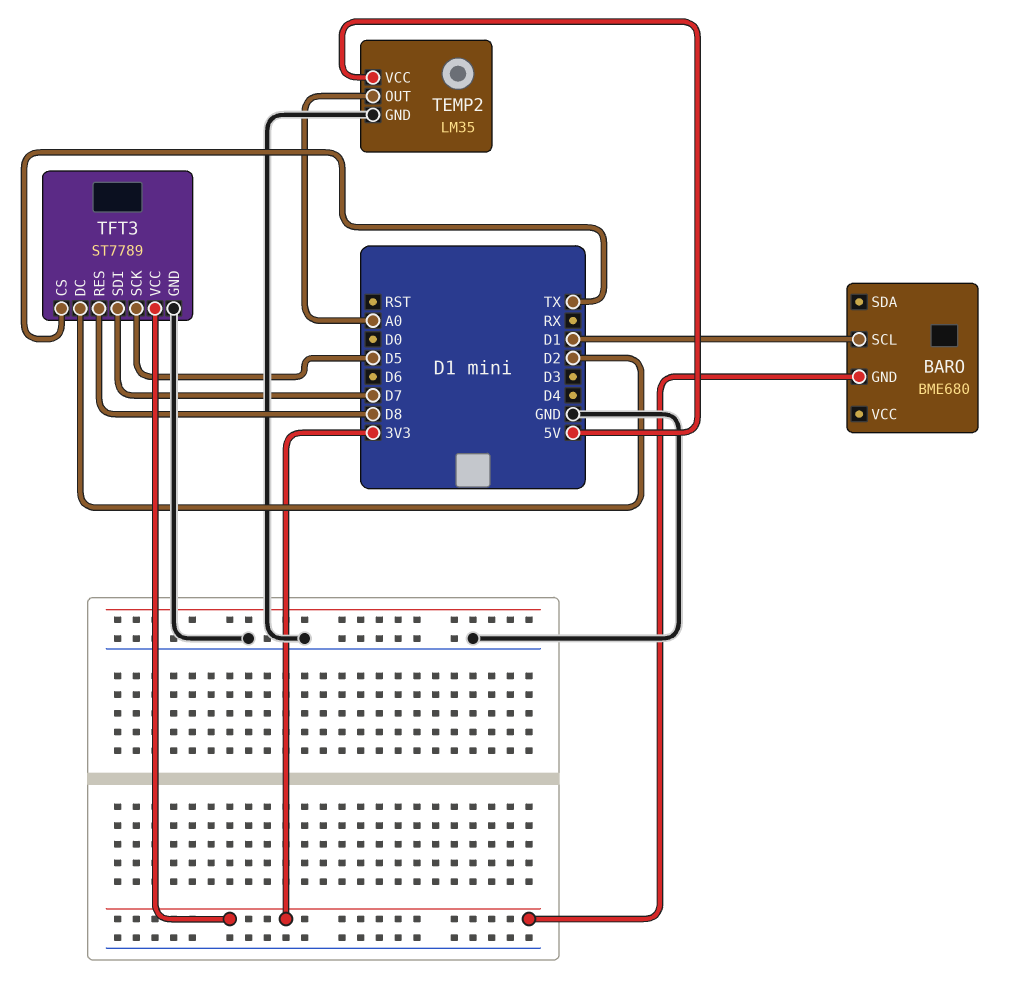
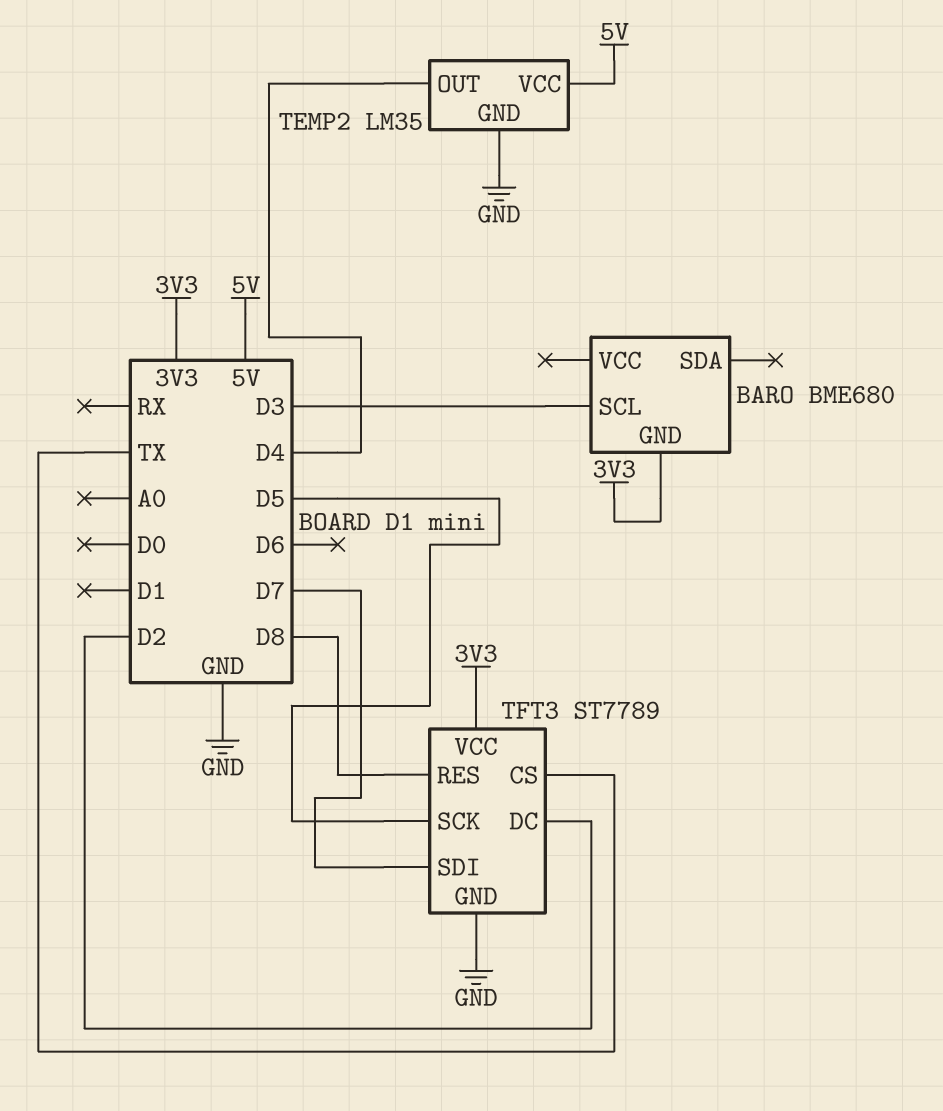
BARO pin SCL: D1 -> D3
TEMP2 pin OUT: A0 -> D4

